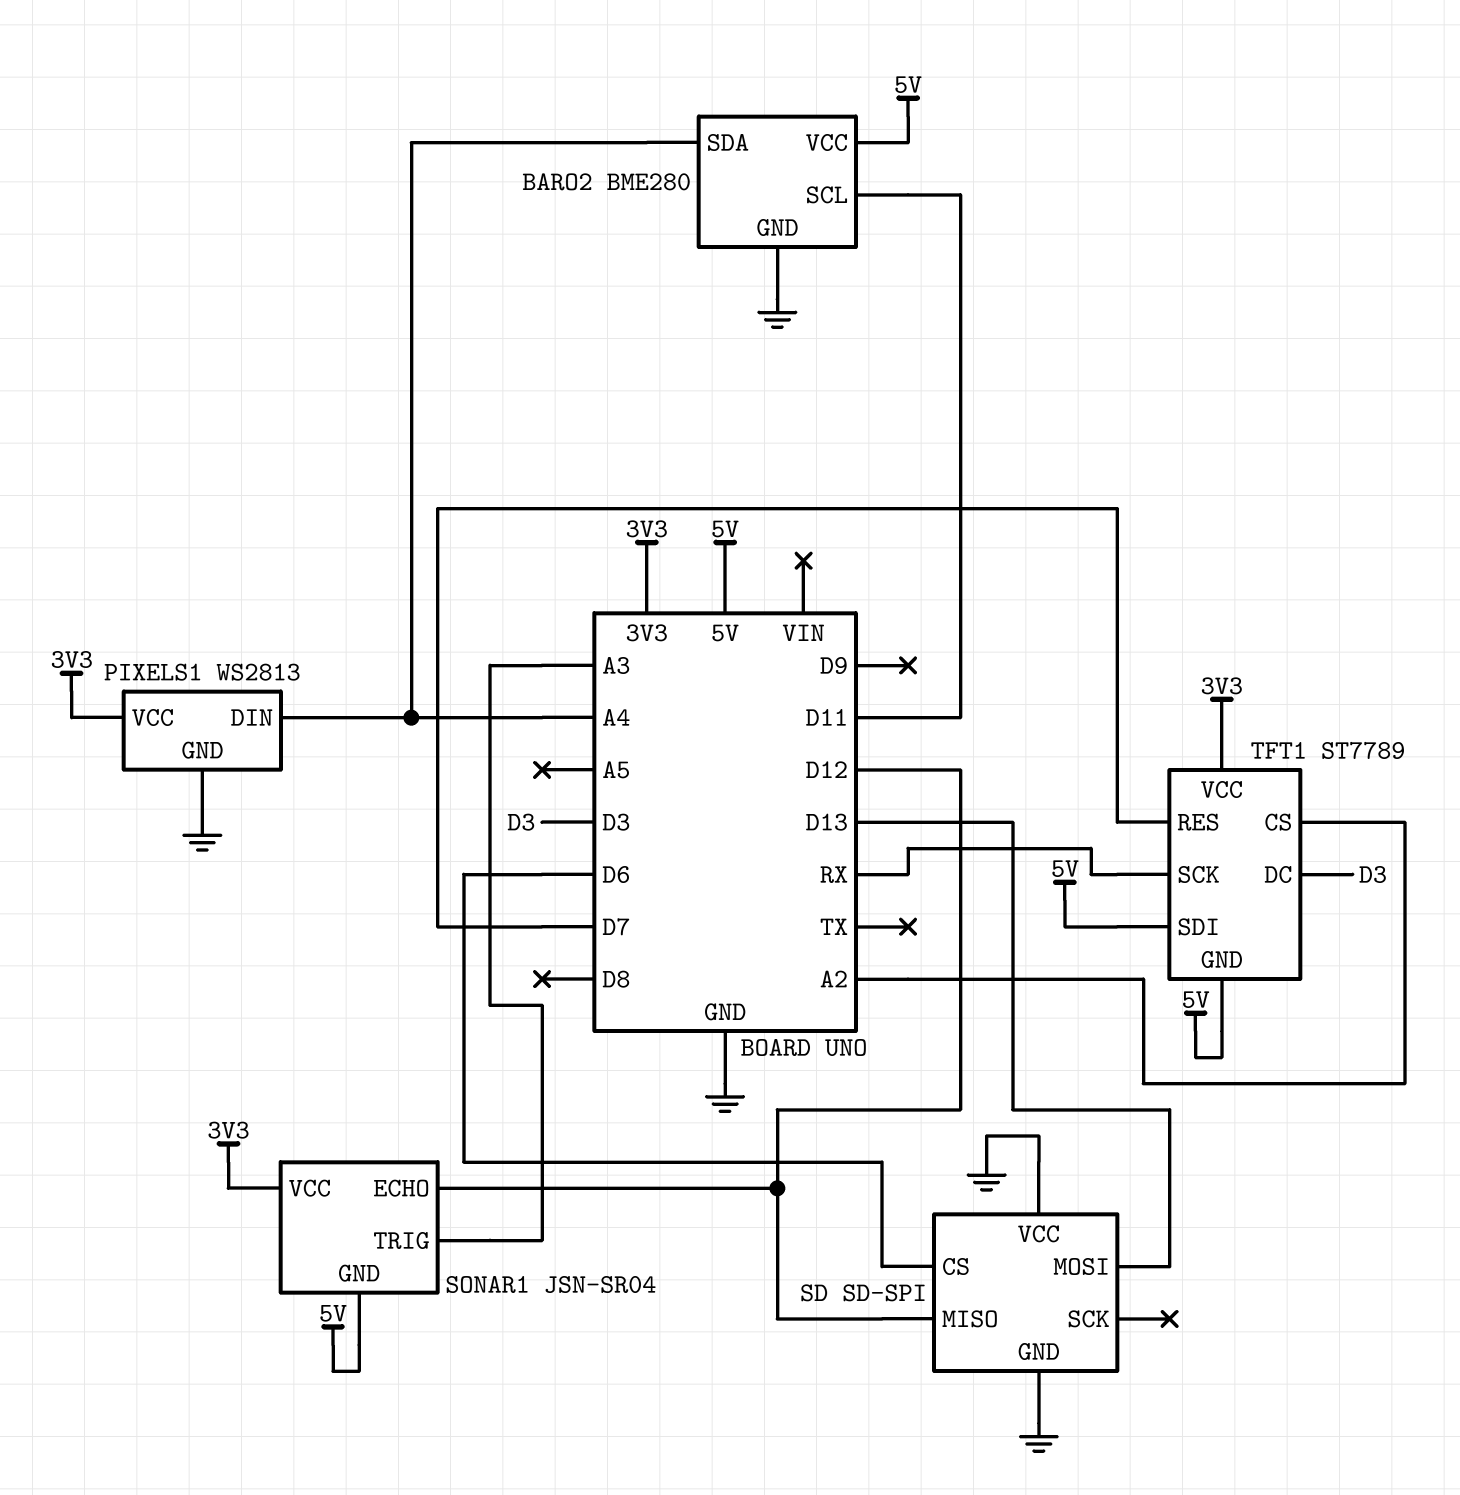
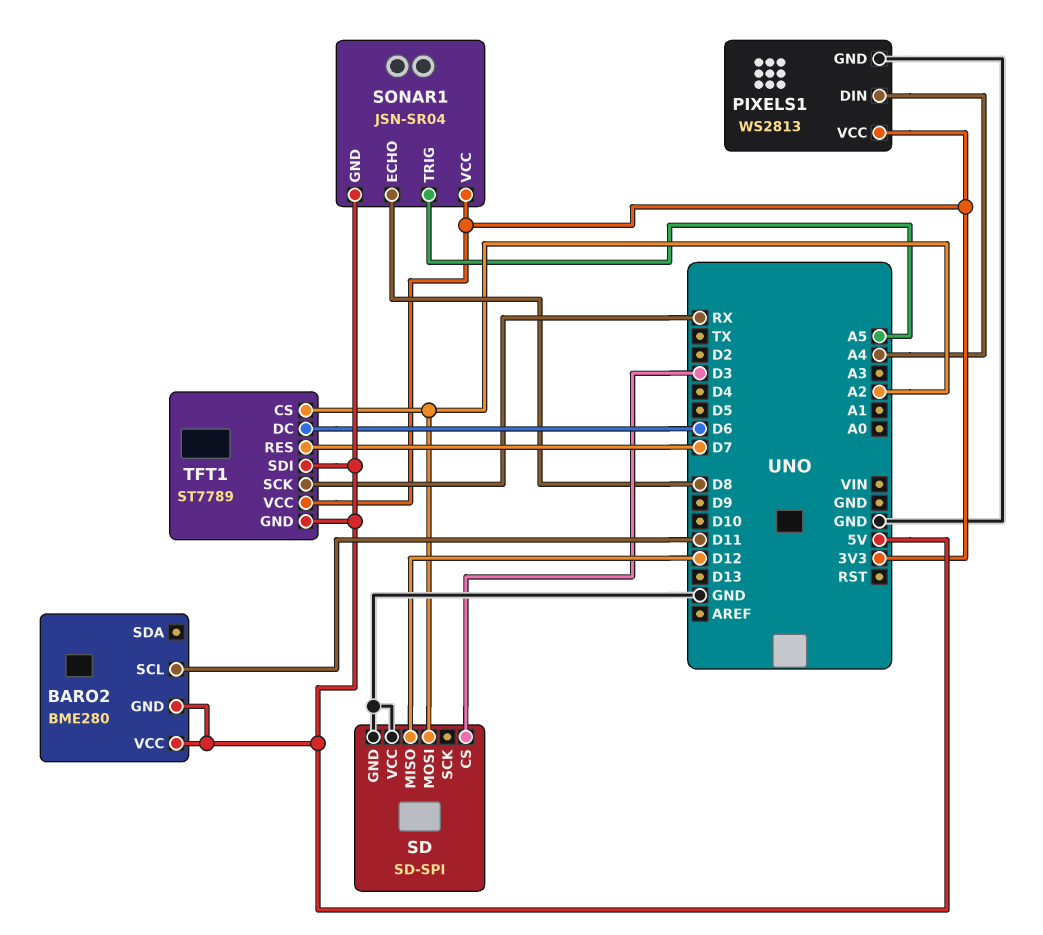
BARO2 pin GND: GND -> 5V
BARO2 pin SDA: A4 -> none
SD pin CS: D6 -> D3
SD pin MOSI: D13 -> A2
SONAR1 pin ECHO: D12 -> D8
SONAR1 pin TRIG: A3 -> A5
TFT1 pin DC: D3 -> D6

